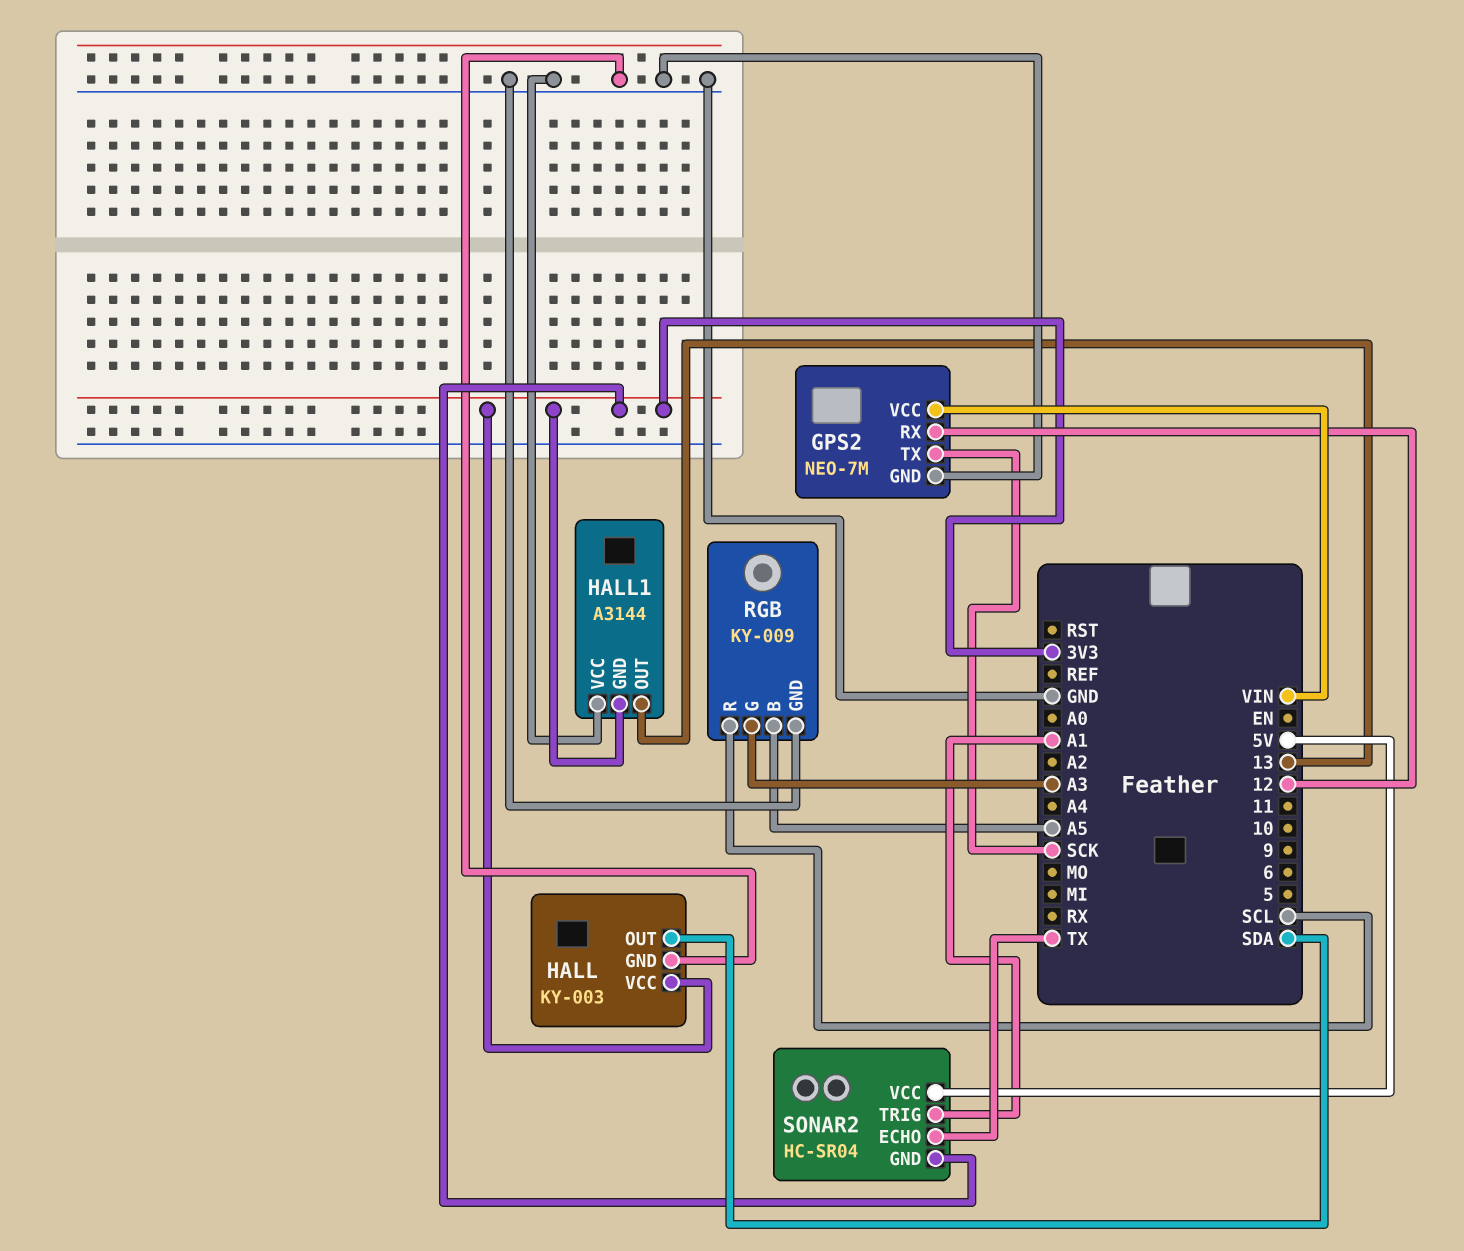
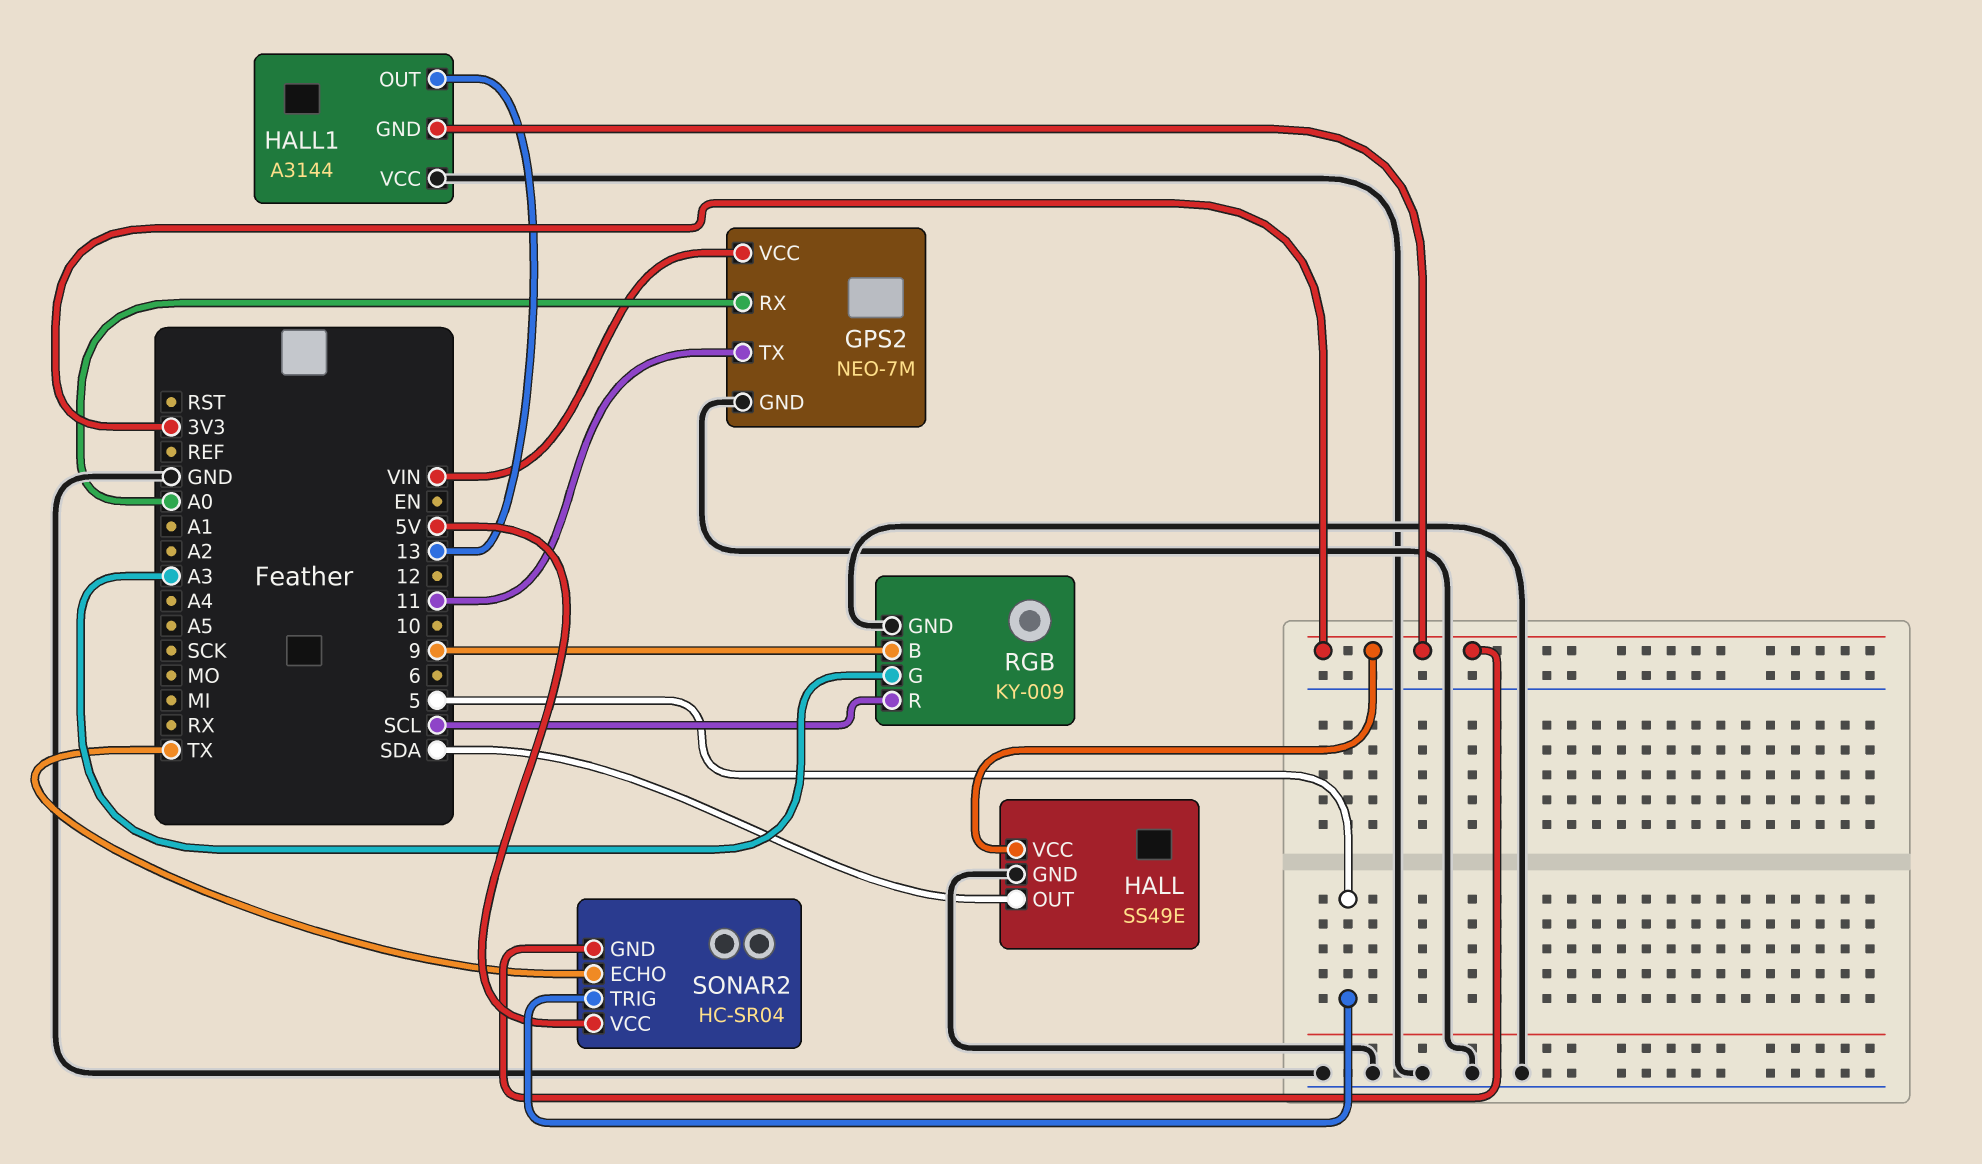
GPS2 pin RX: 12 -> A0
GPS2 pin TX: SCK -> 11
HALL: KY-003 -> SS49E
RGB pin B: A5 -> 9
SONAR2 pin TRIG: A1 -> 5

